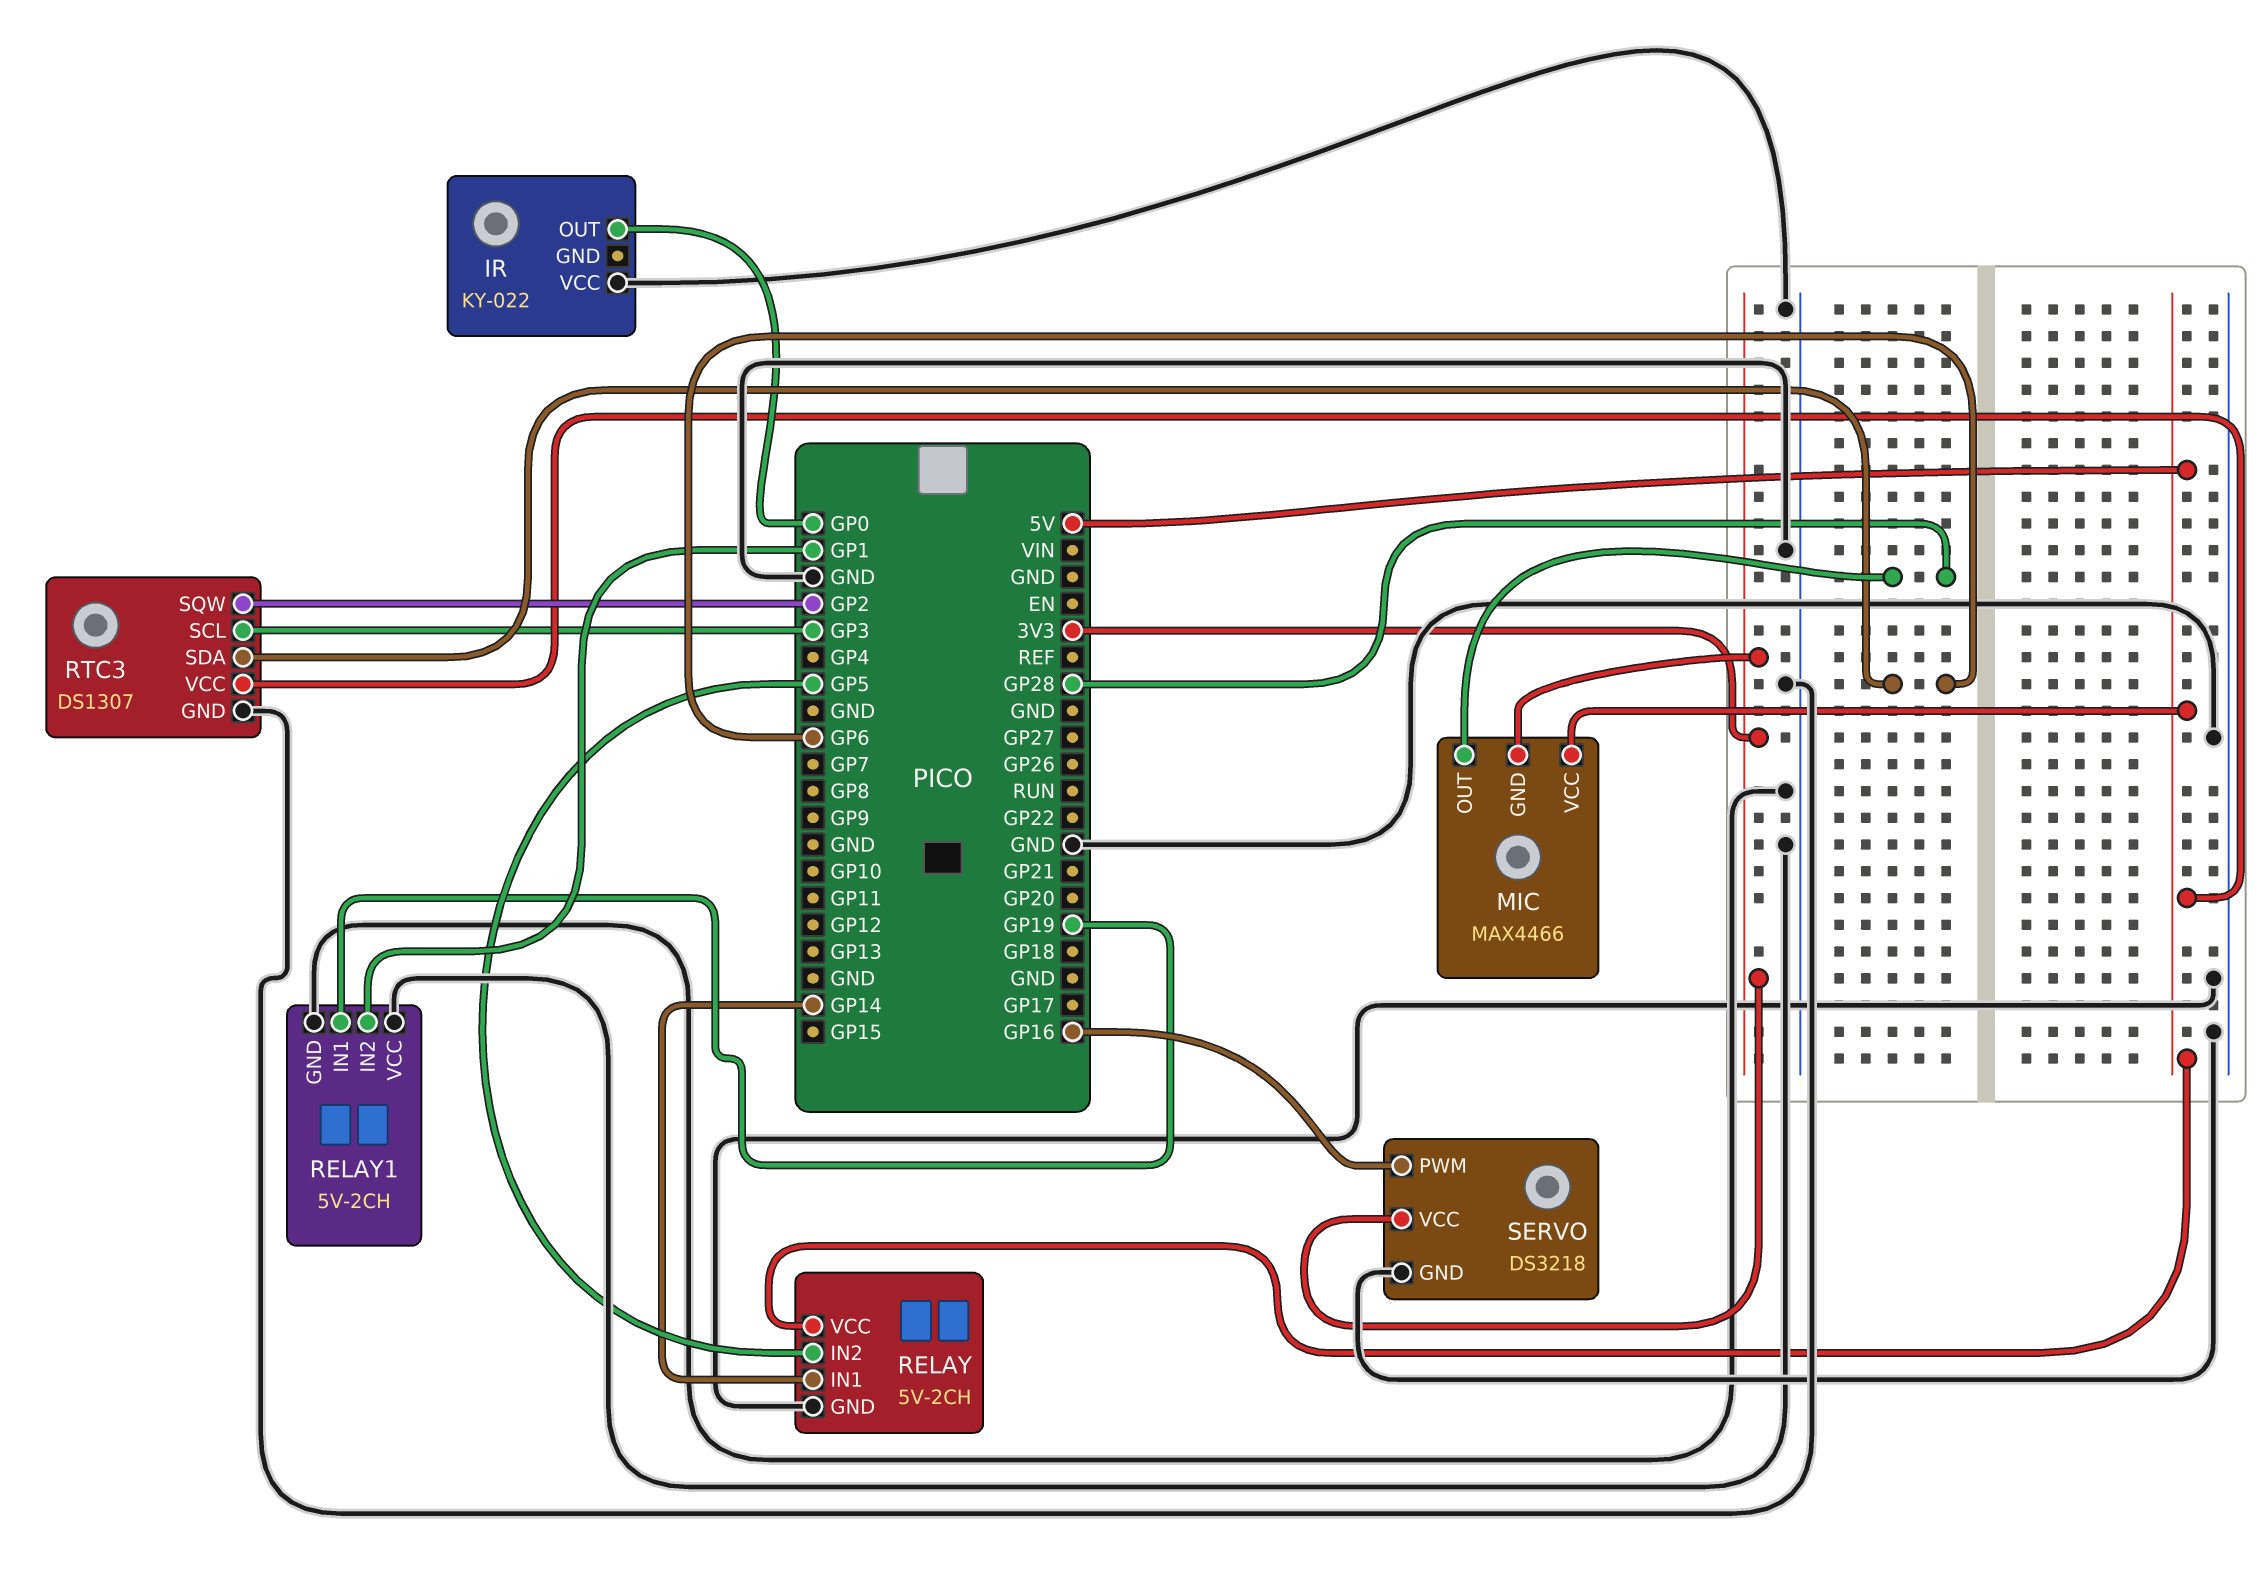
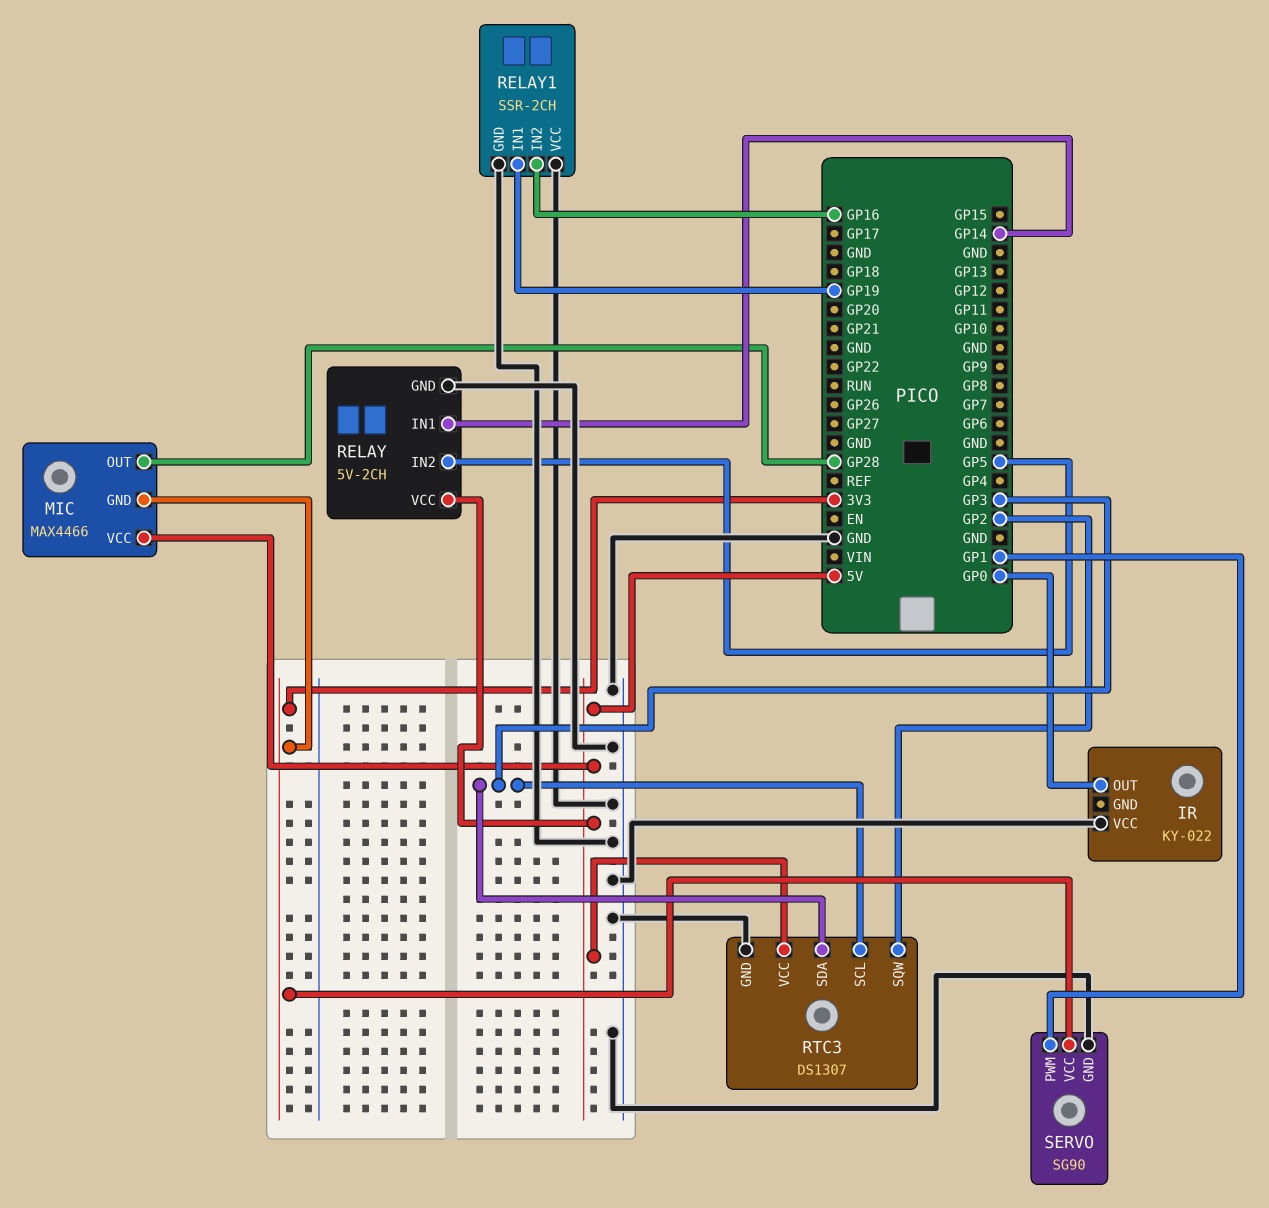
RELAY1: 5V-2CH -> SSR-2CH
RELAY1 pin IN2: GP1 -> GP16
RTC3 pin SDA: GP6 -> GP3
SERVO: DS3218 -> SG90
SERVO pin PWM: GP16 -> GP1

